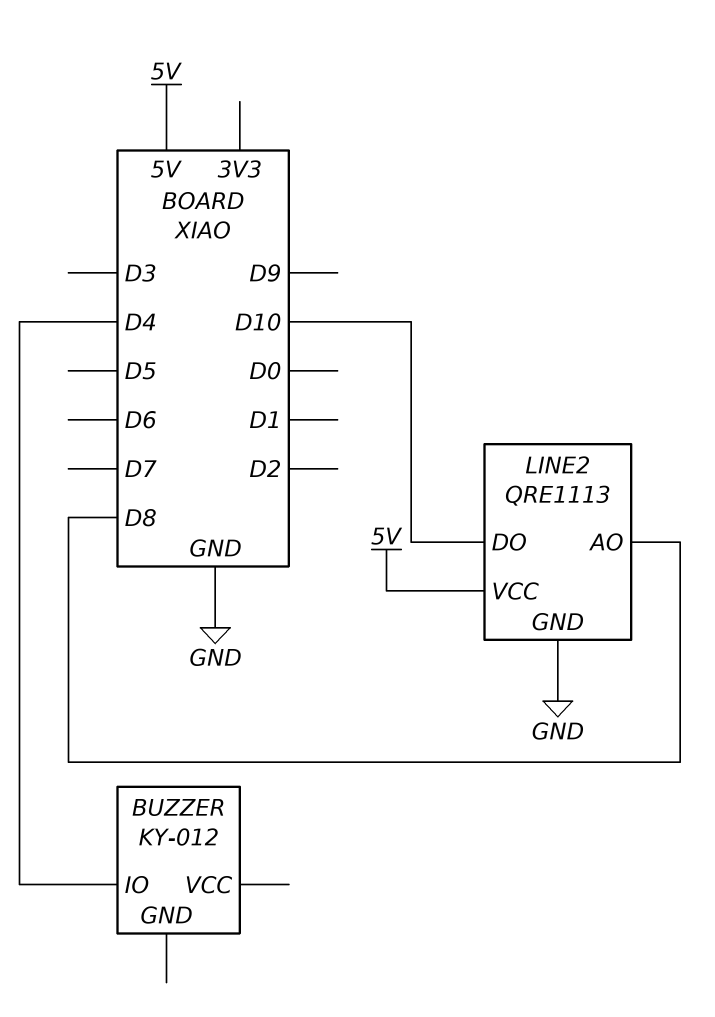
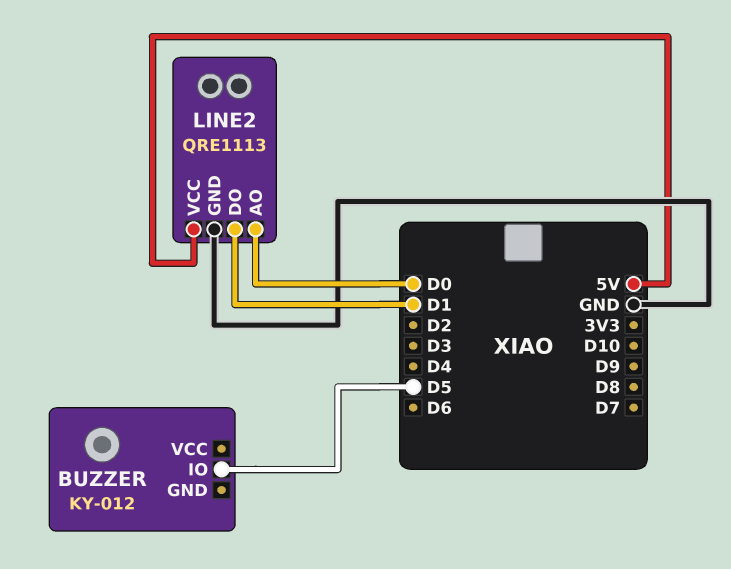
BUZZER pin IO: D4 -> D5
LINE2 pin AO: D8 -> D0
LINE2 pin DO: D10 -> D1

